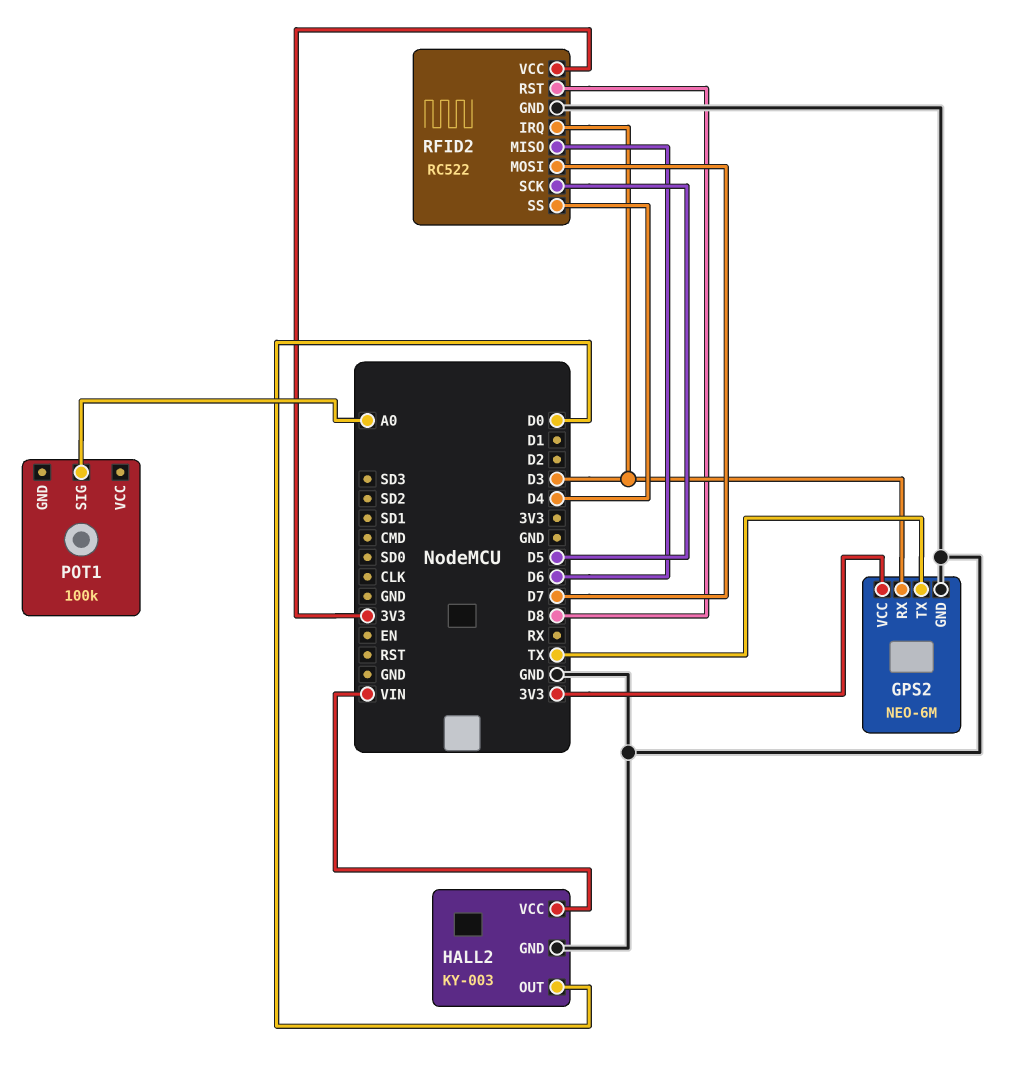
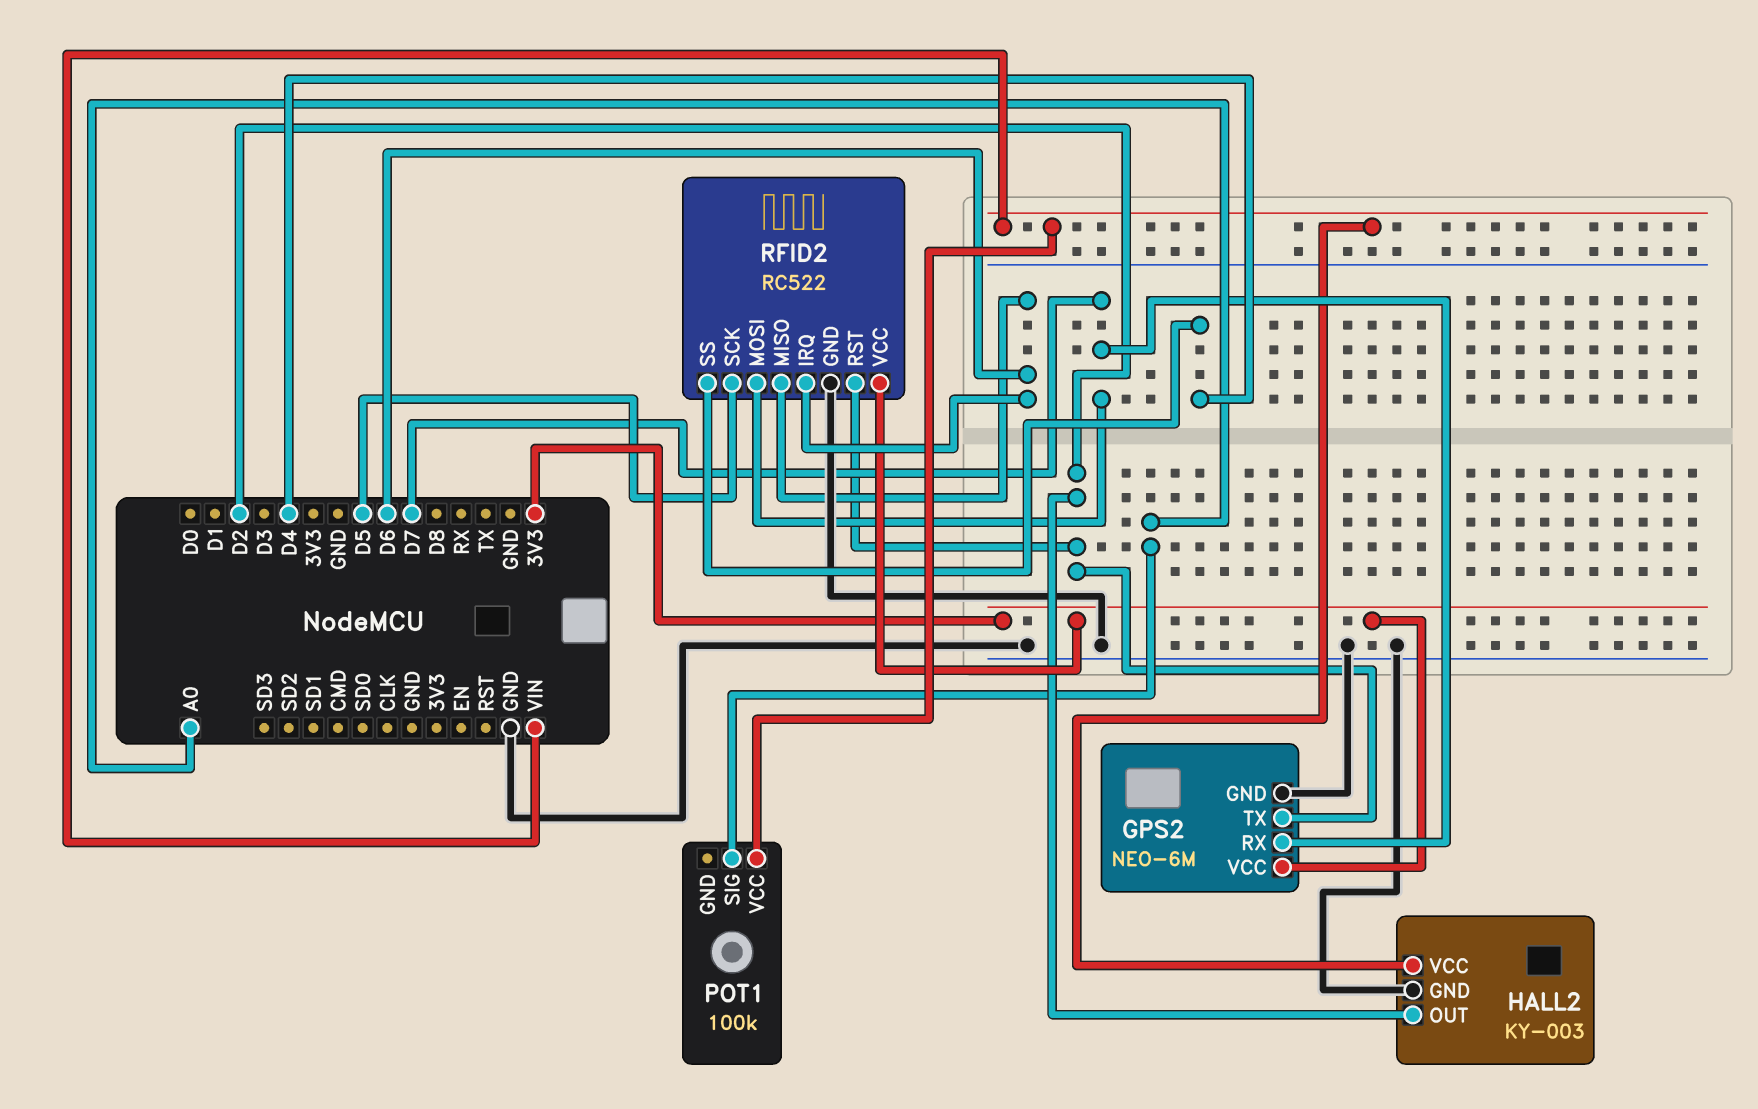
GPS2 pin RX: D3 -> D7
GPS2 pin TX: TX -> D2
HALL2 pin OUT: D0 -> D2
POT1 pin VCC: none -> VIN
RFID2 pin IRQ: D3 -> D6
RFID2 pin RST: D8 -> D2

